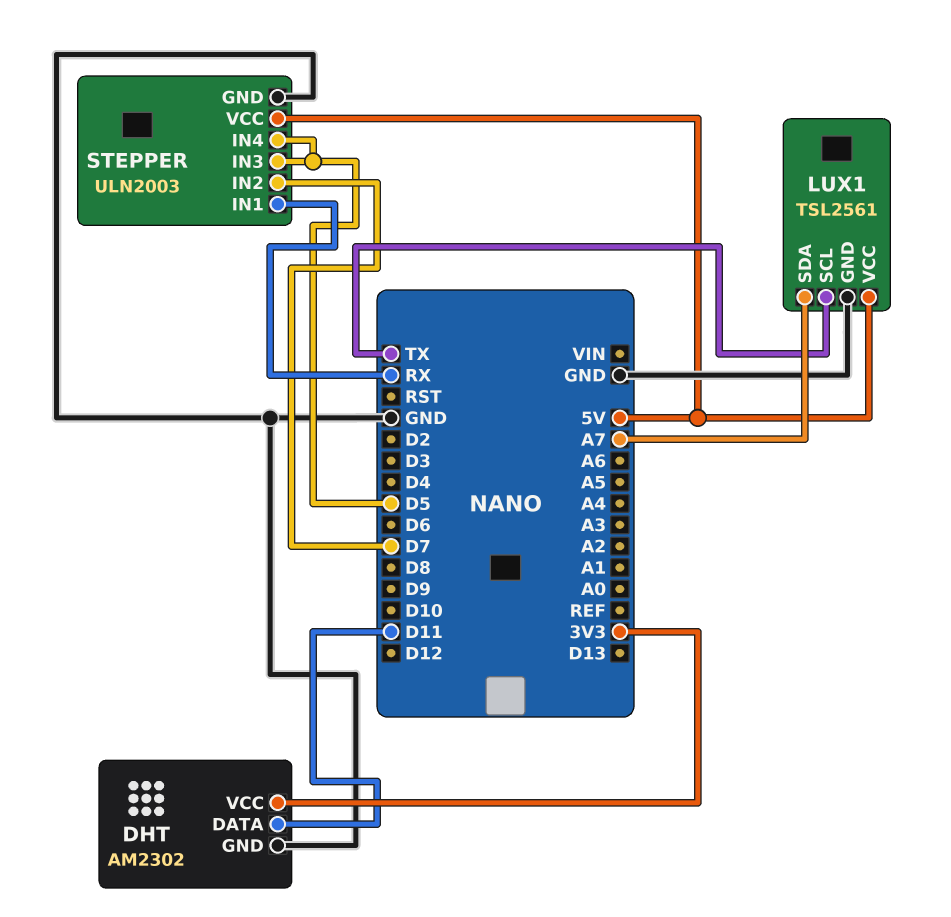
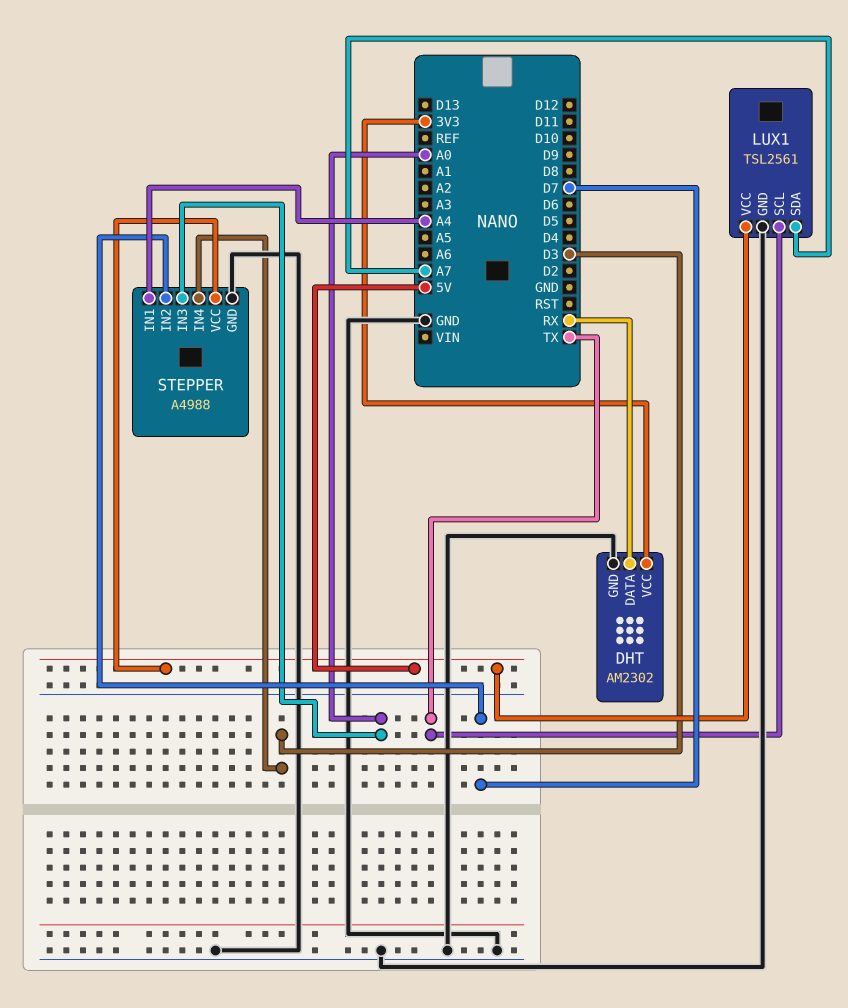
DHT pin DATA: D11 -> RX
STEPPER: ULN2003 -> A4988
STEPPER pin IN1: RX -> A4
STEPPER pin IN3: D5 -> A0
STEPPER pin IN4: D5 -> D3

